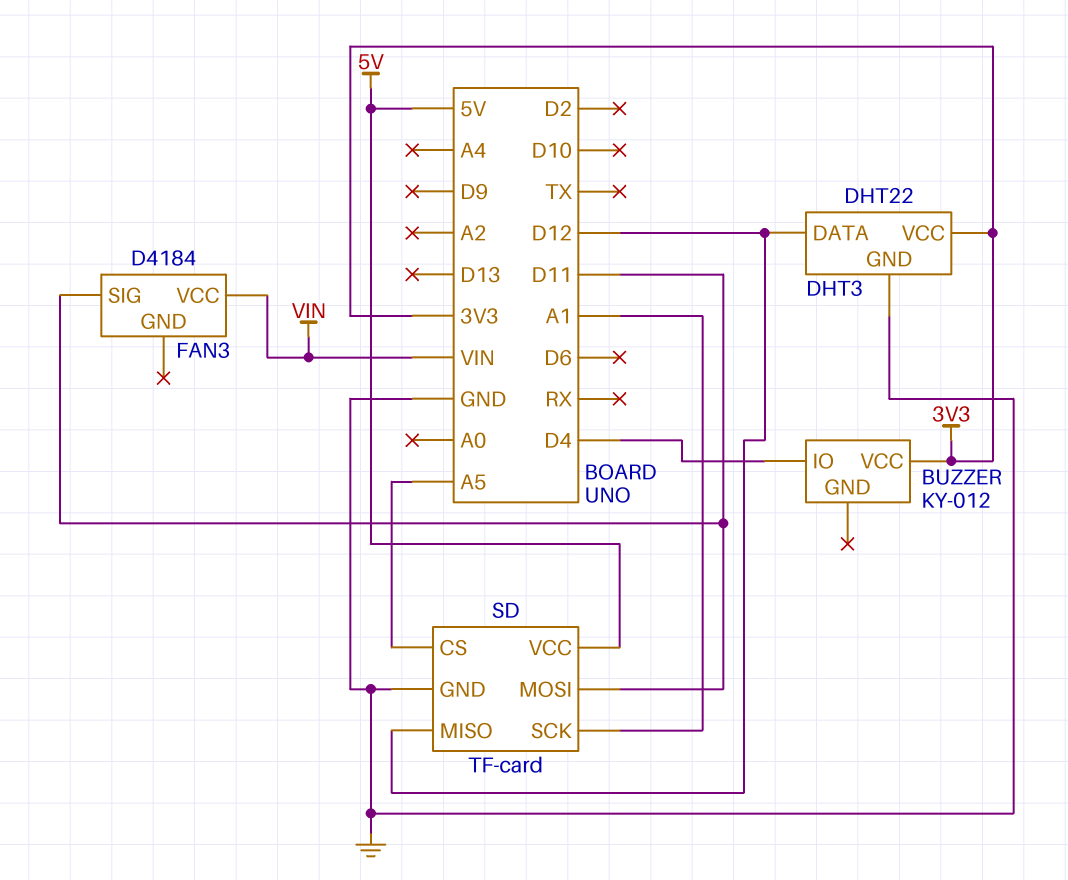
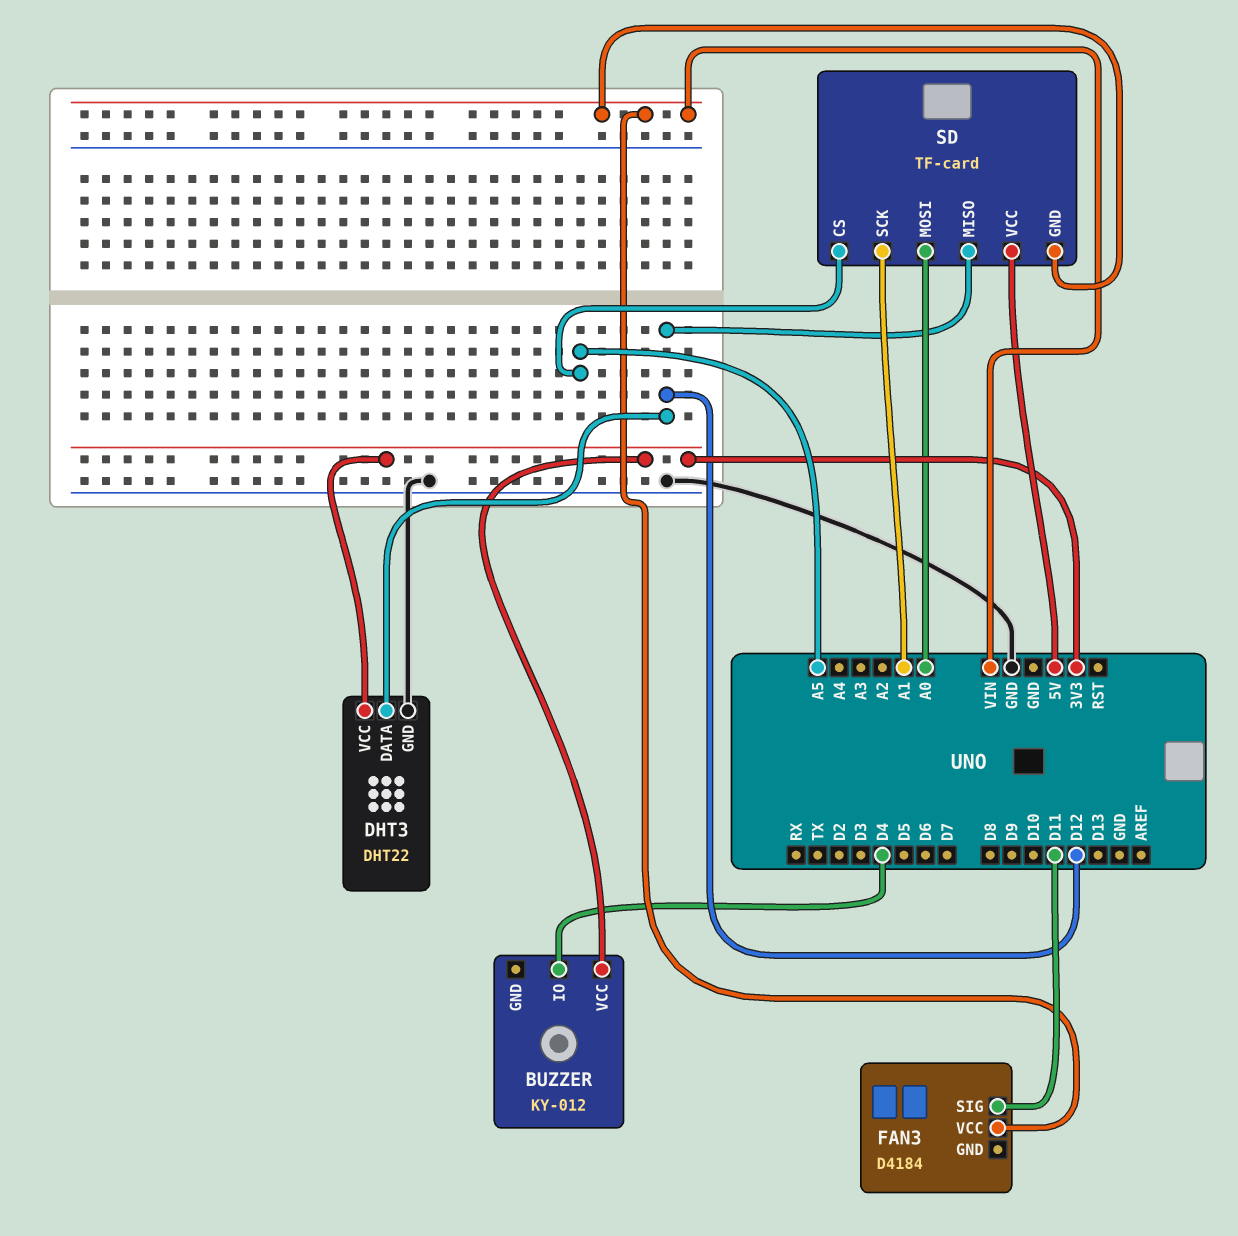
SD pin GND: GND -> VIN
SD pin MOSI: D11 -> A0

